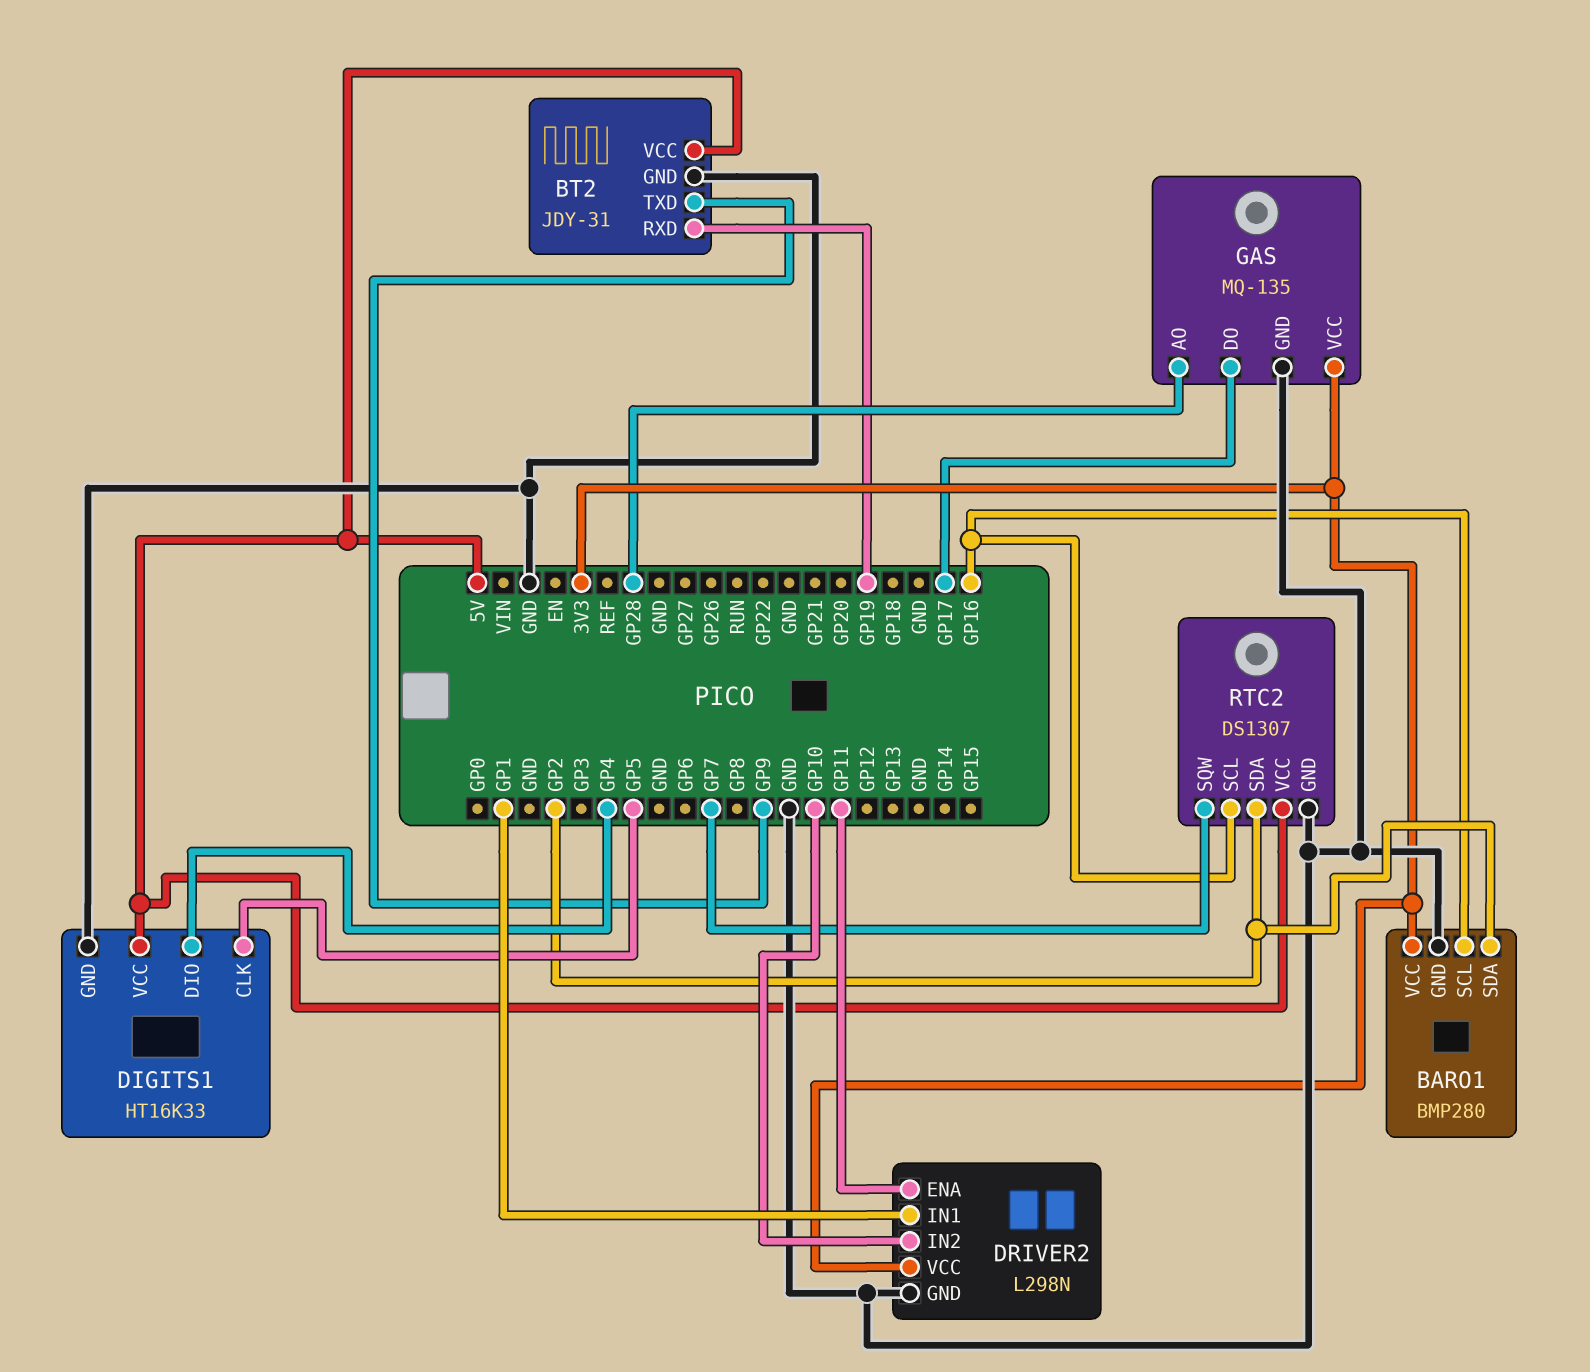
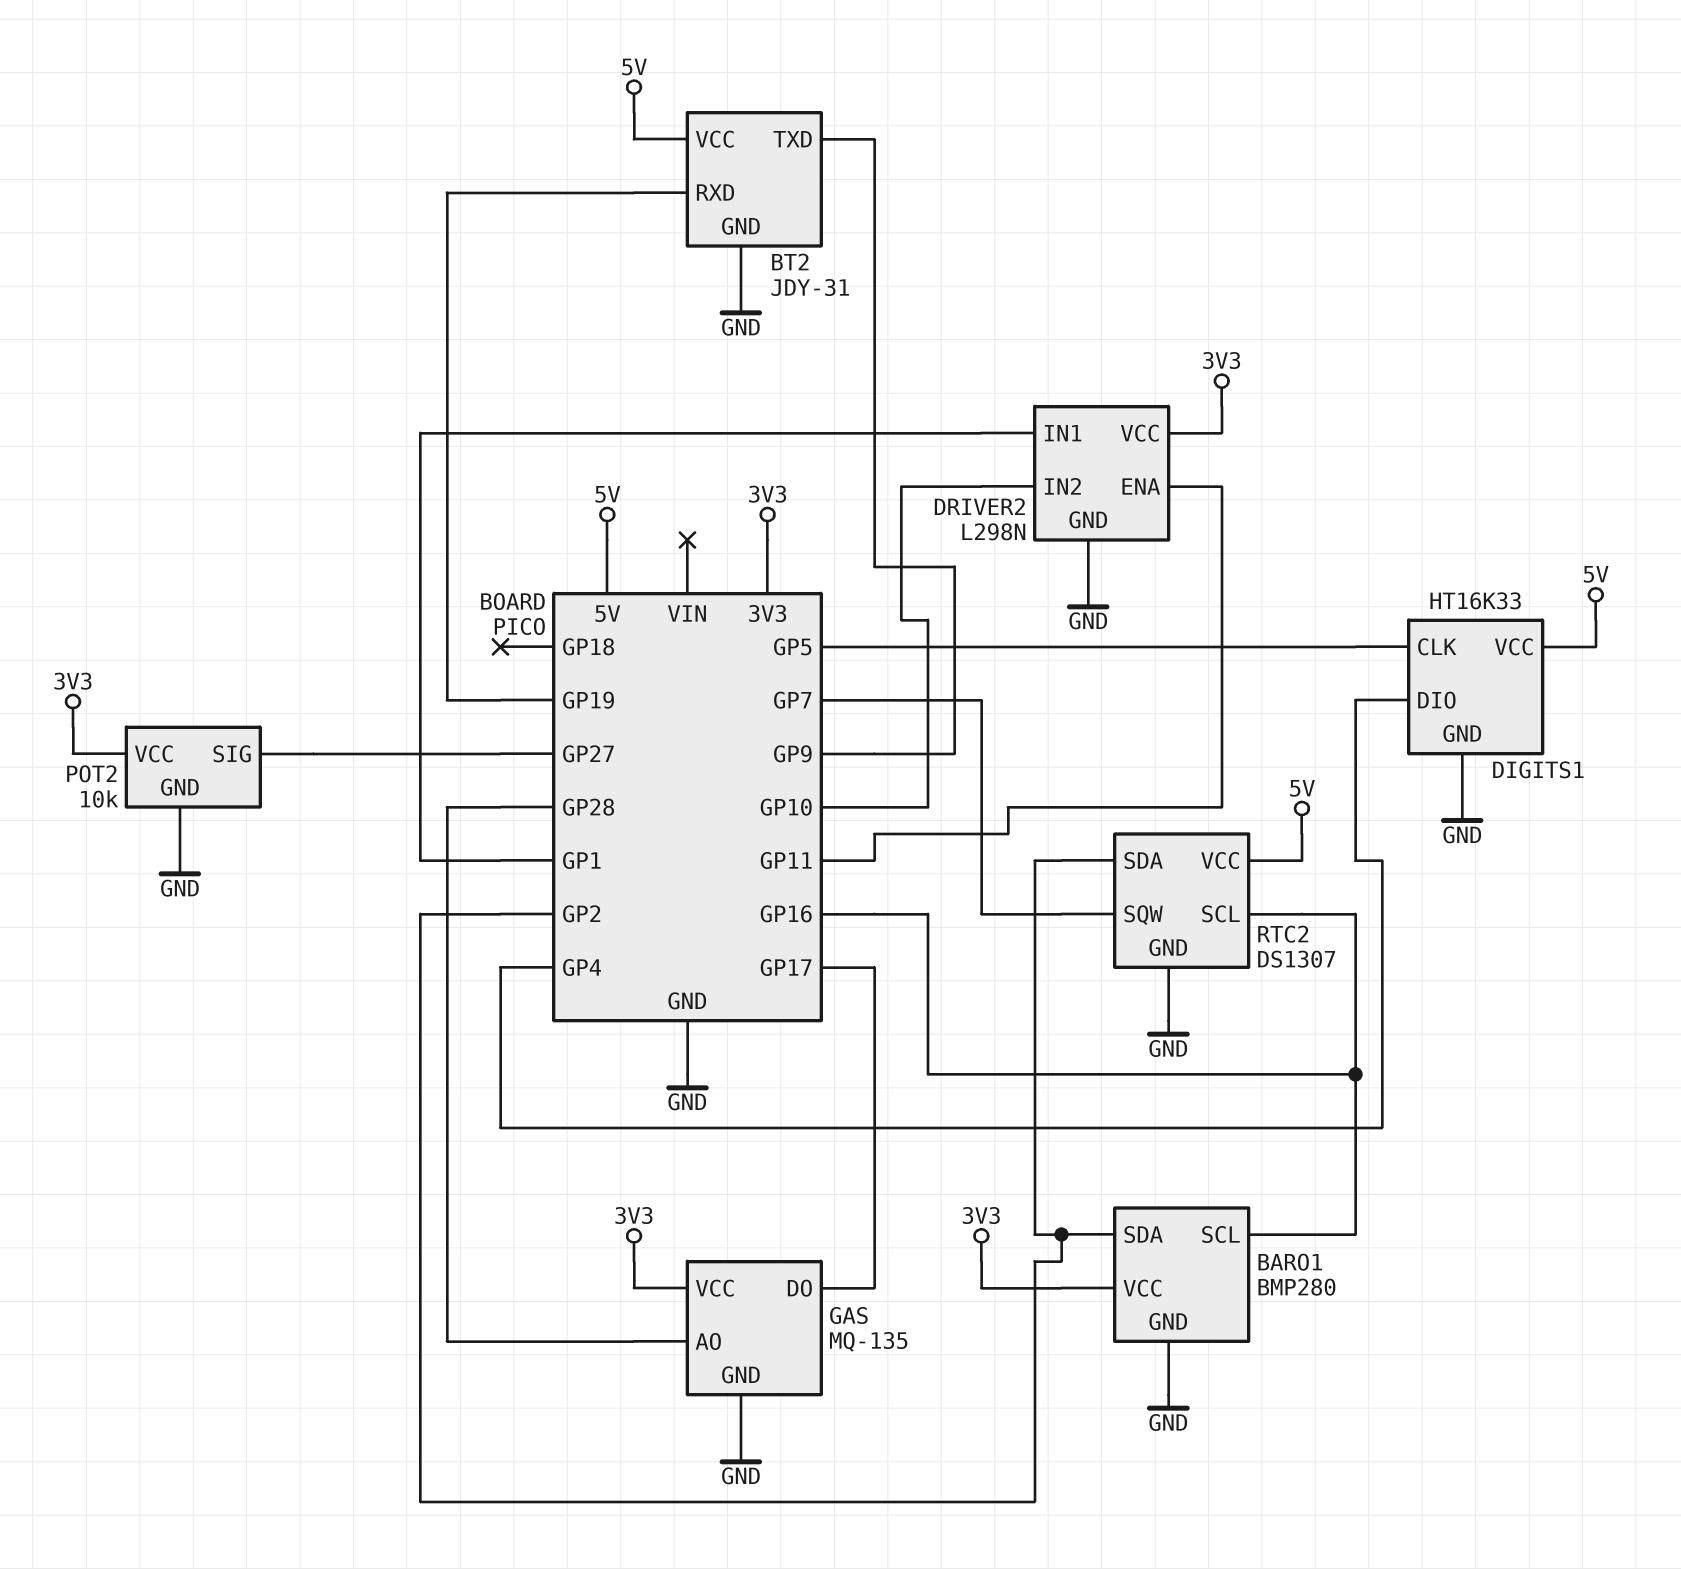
POT2: none -> 10k
POT2 pin GND: none -> GND
POT2 pin SIG: none -> GP27
POT2 pin VCC: none -> 3V3

